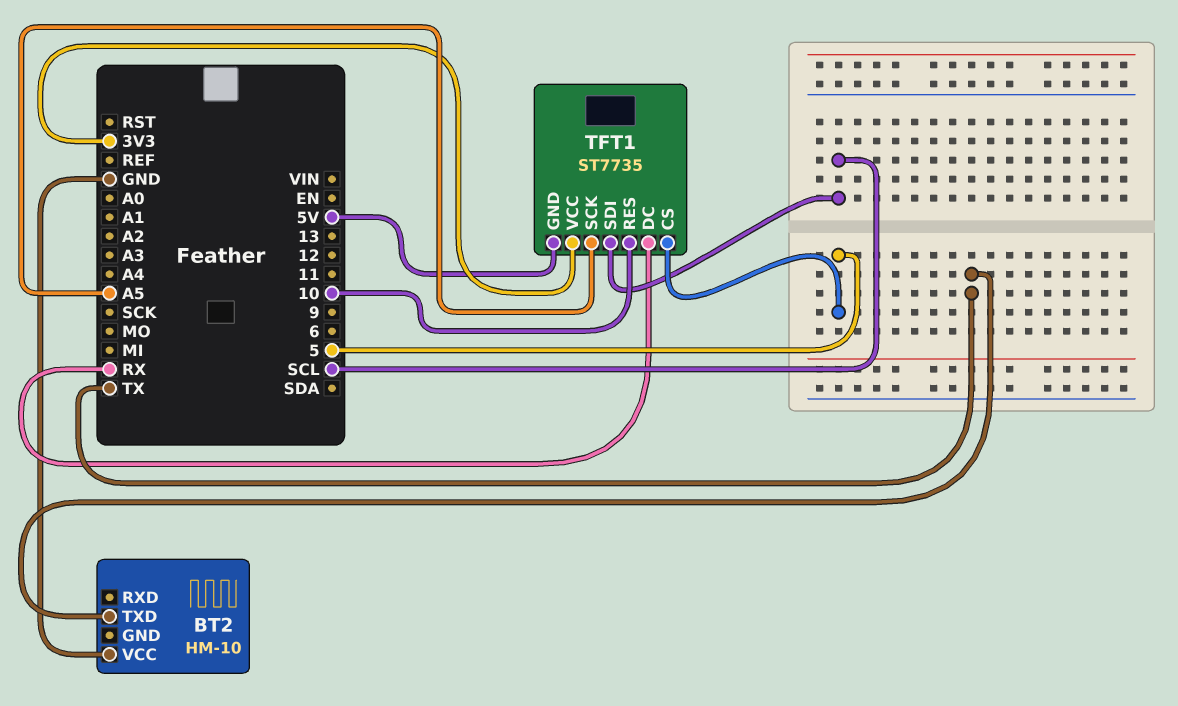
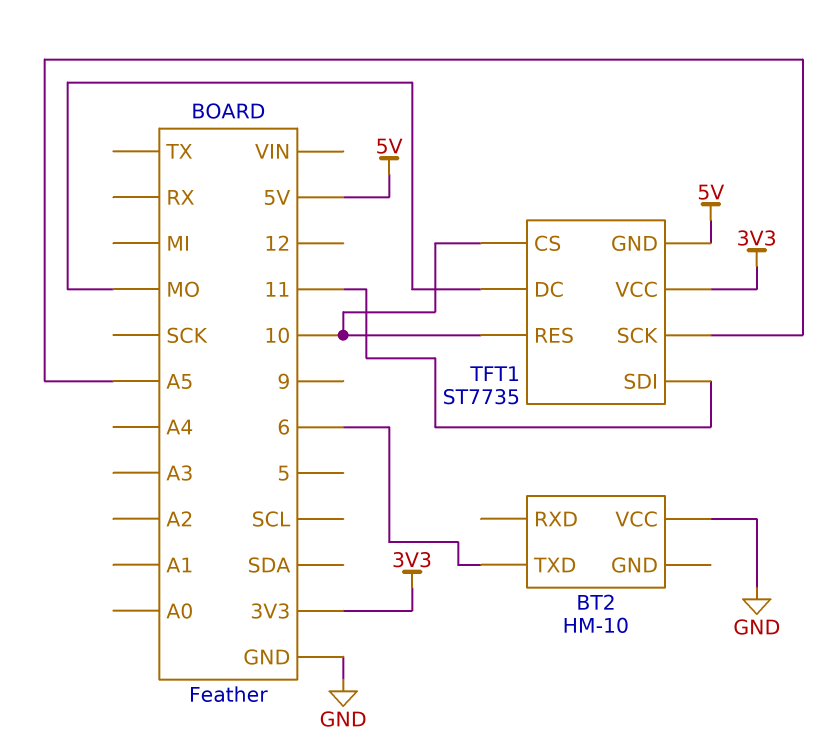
BT2 pin TXD: TX -> 6
TFT1 pin CS: 5 -> 10
TFT1 pin DC: RX -> MO
TFT1 pin SDI: SCL -> 11

